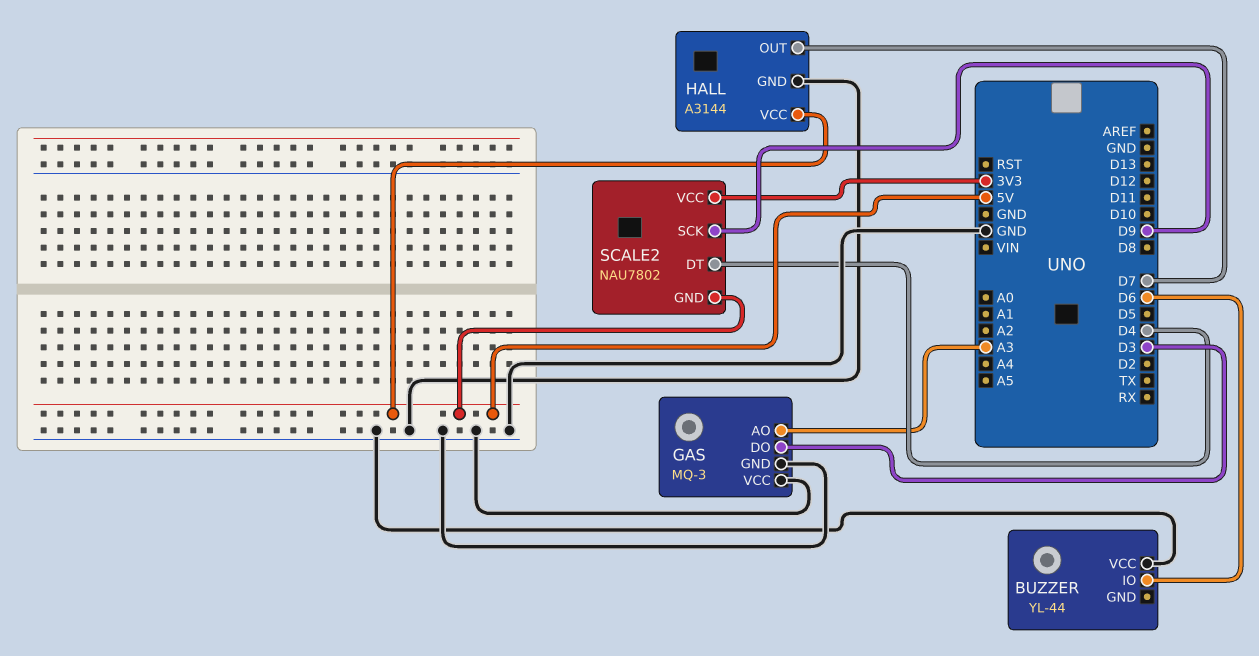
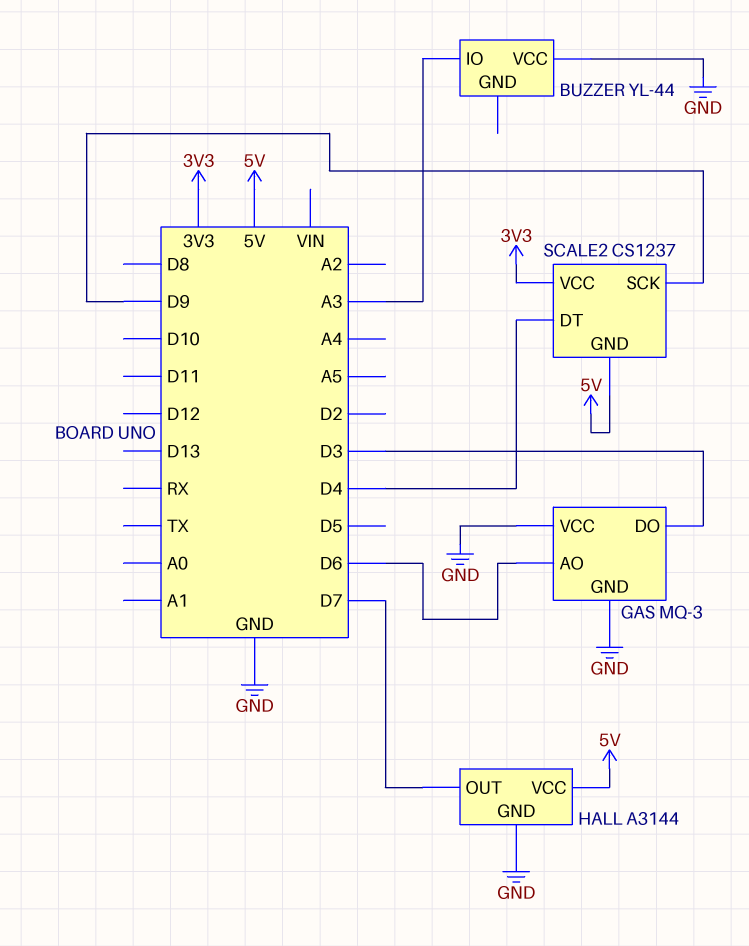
BUZZER pin IO: D6 -> A3
GAS pin AO: A3 -> D6
SCALE2: NAU7802 -> CS1237

